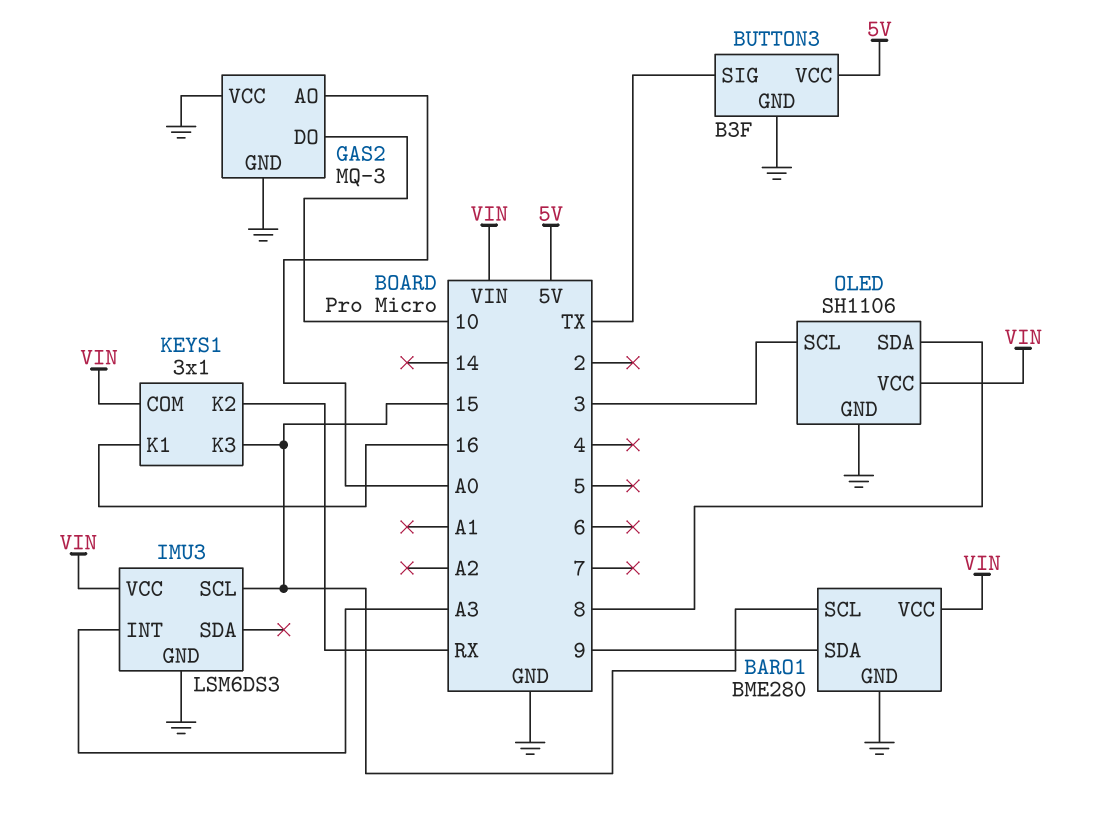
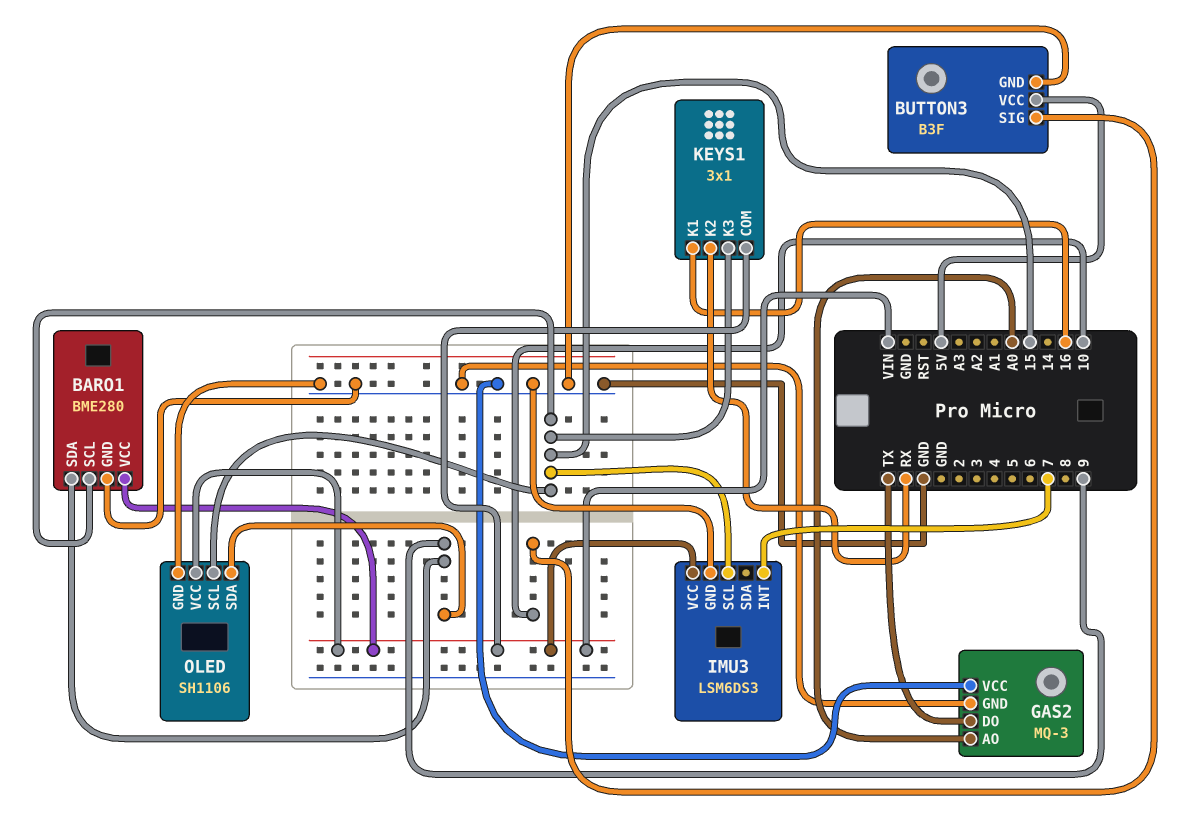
BUTTON3 pin SIG: TX -> 10
GAS2 pin DO: 10 -> TX
IMU3 pin INT: A3 -> 7
OLED pin SCL: 3 -> 15
OLED pin SDA: 8 -> 9

